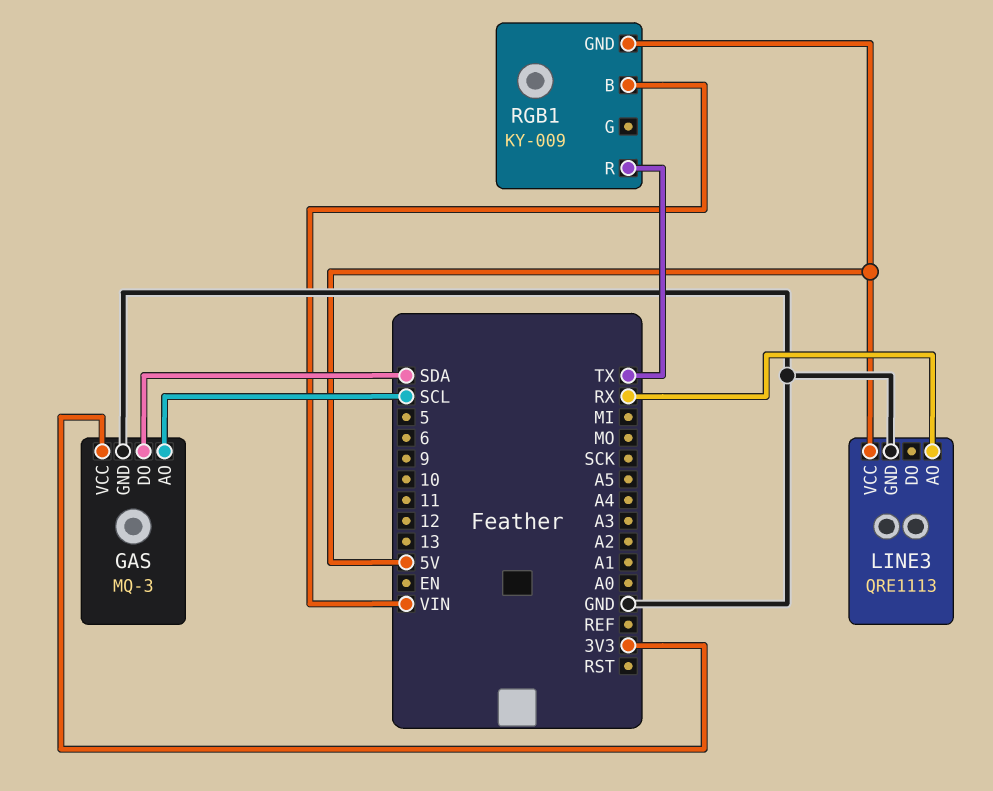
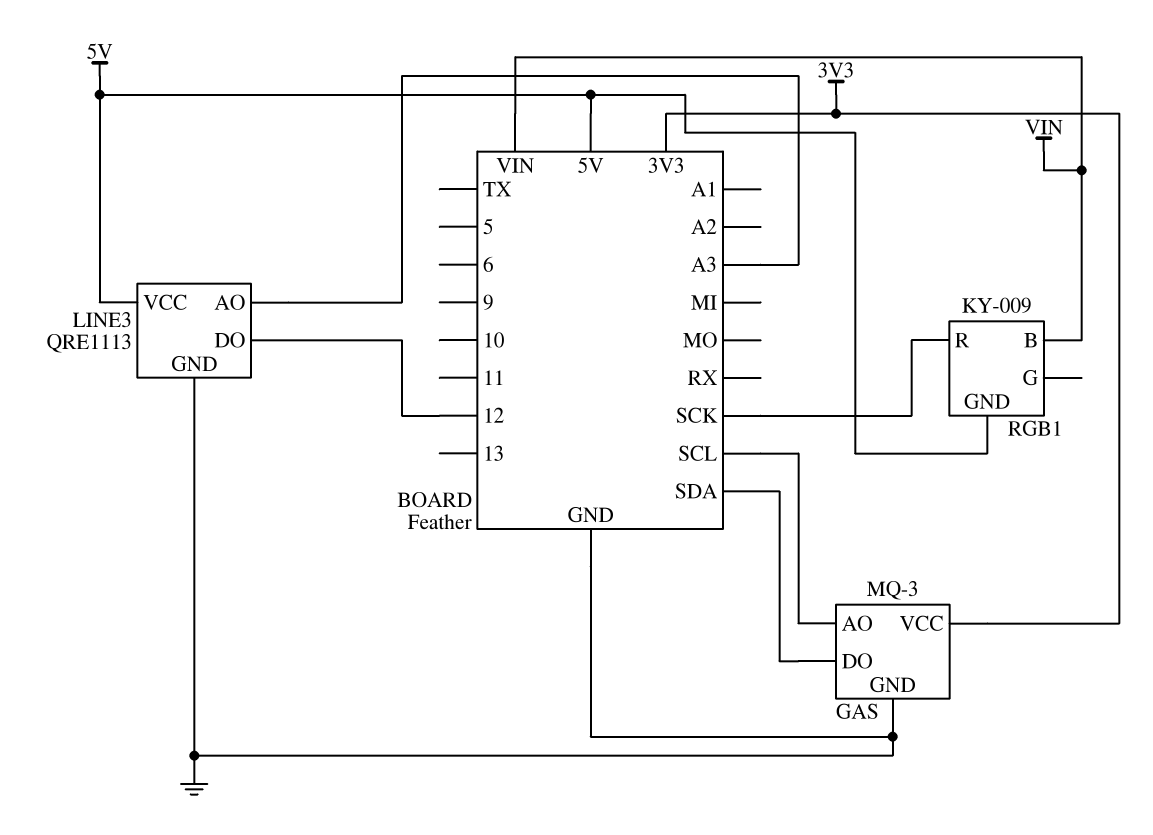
LINE3 pin AO: RX -> A3
LINE3 pin DO: none -> 12
RGB1 pin R: TX -> SCK

